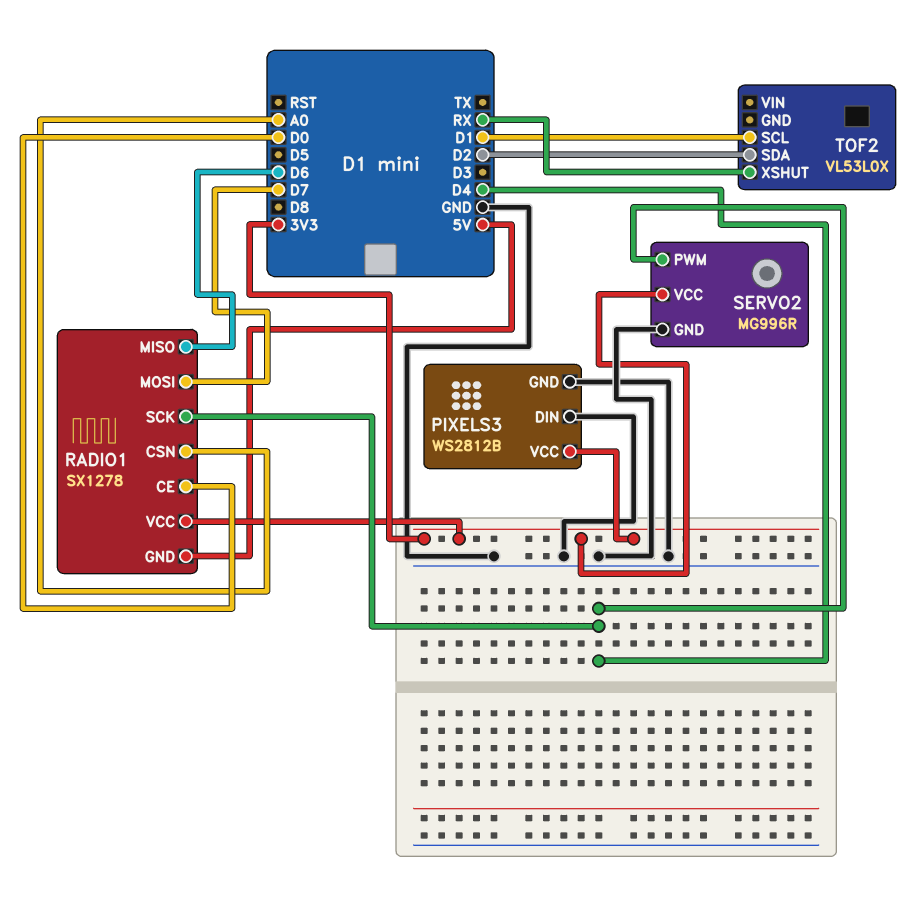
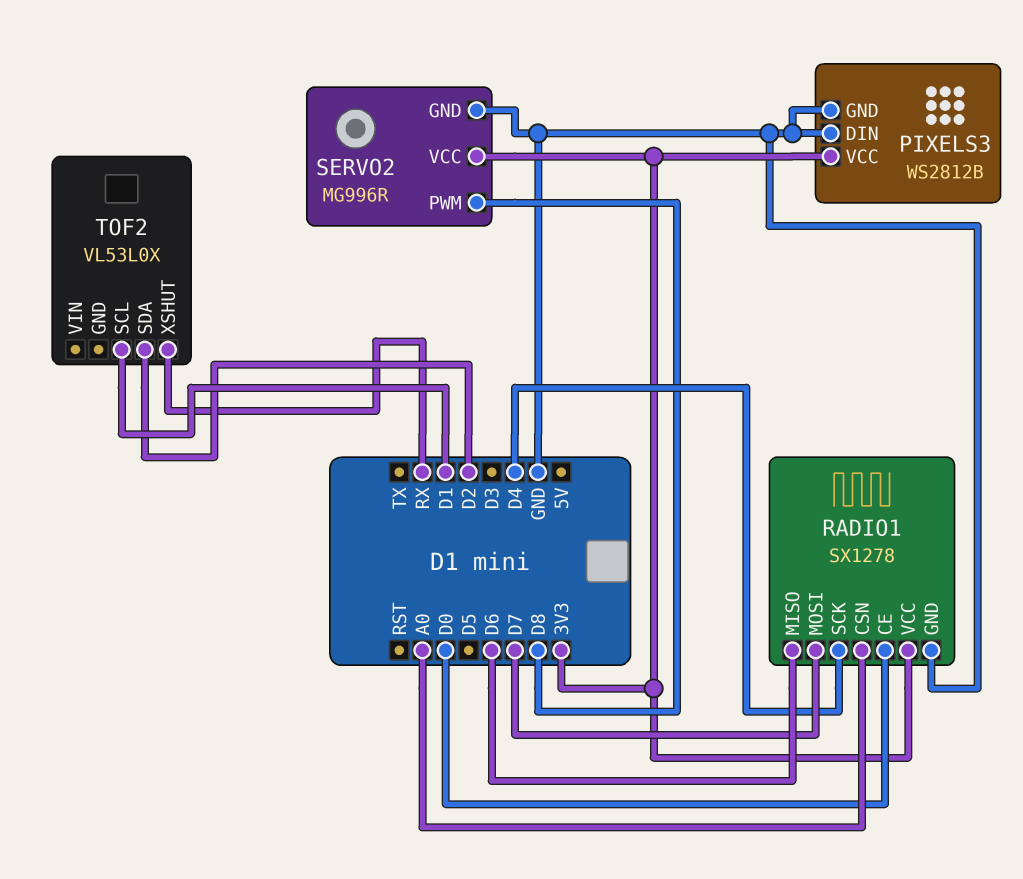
RADIO1 pin GND: 5V -> GND
SERVO2 pin PWM: D4 -> D8

